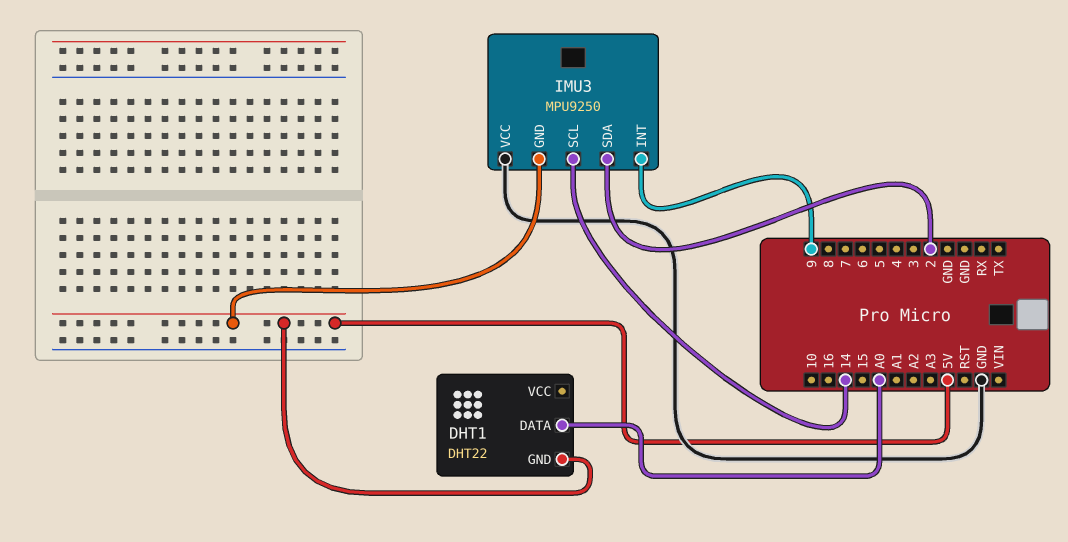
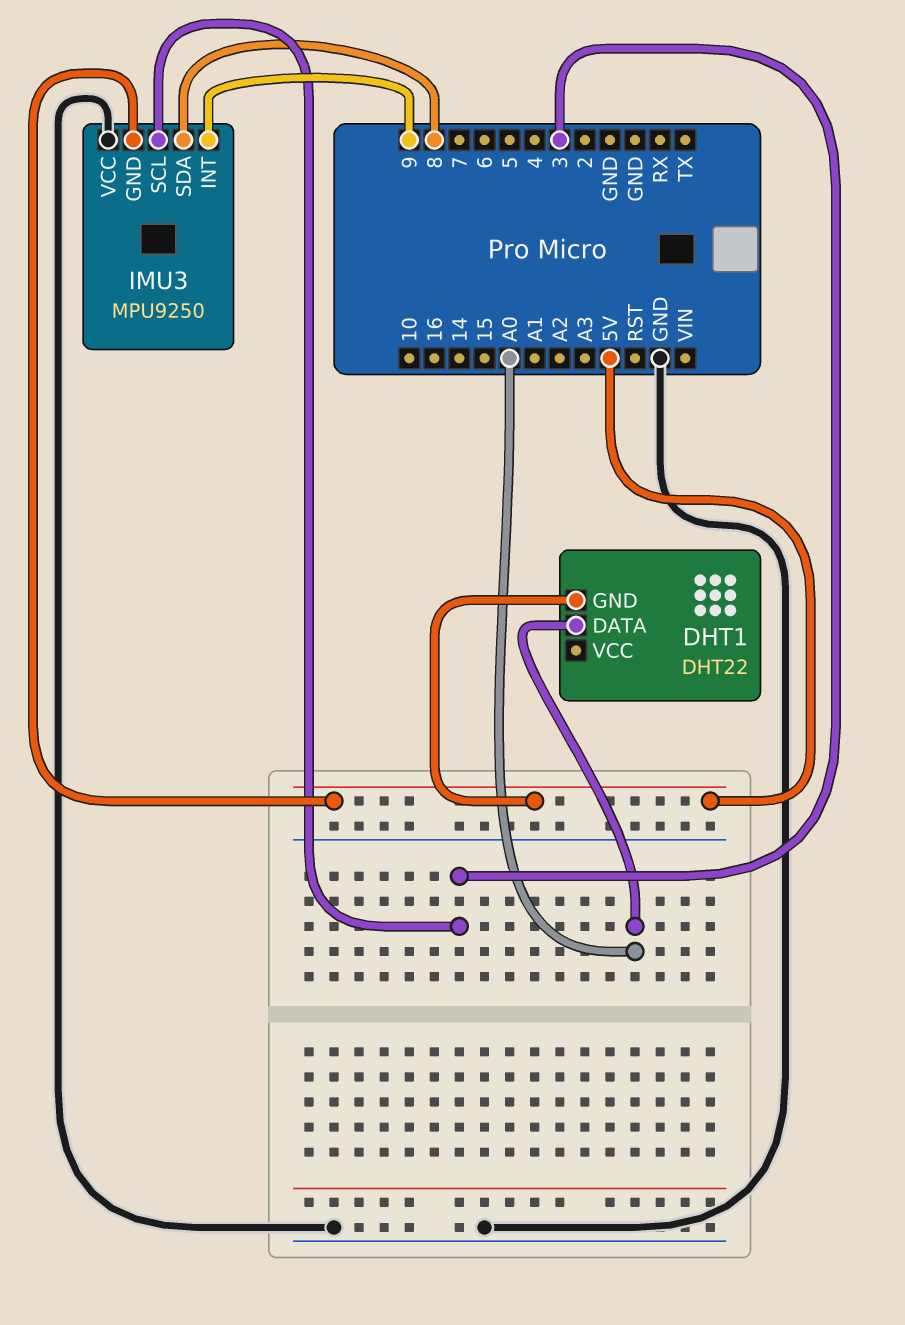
IMU3 pin SCL: 14 -> 3
IMU3 pin SDA: 2 -> 8

